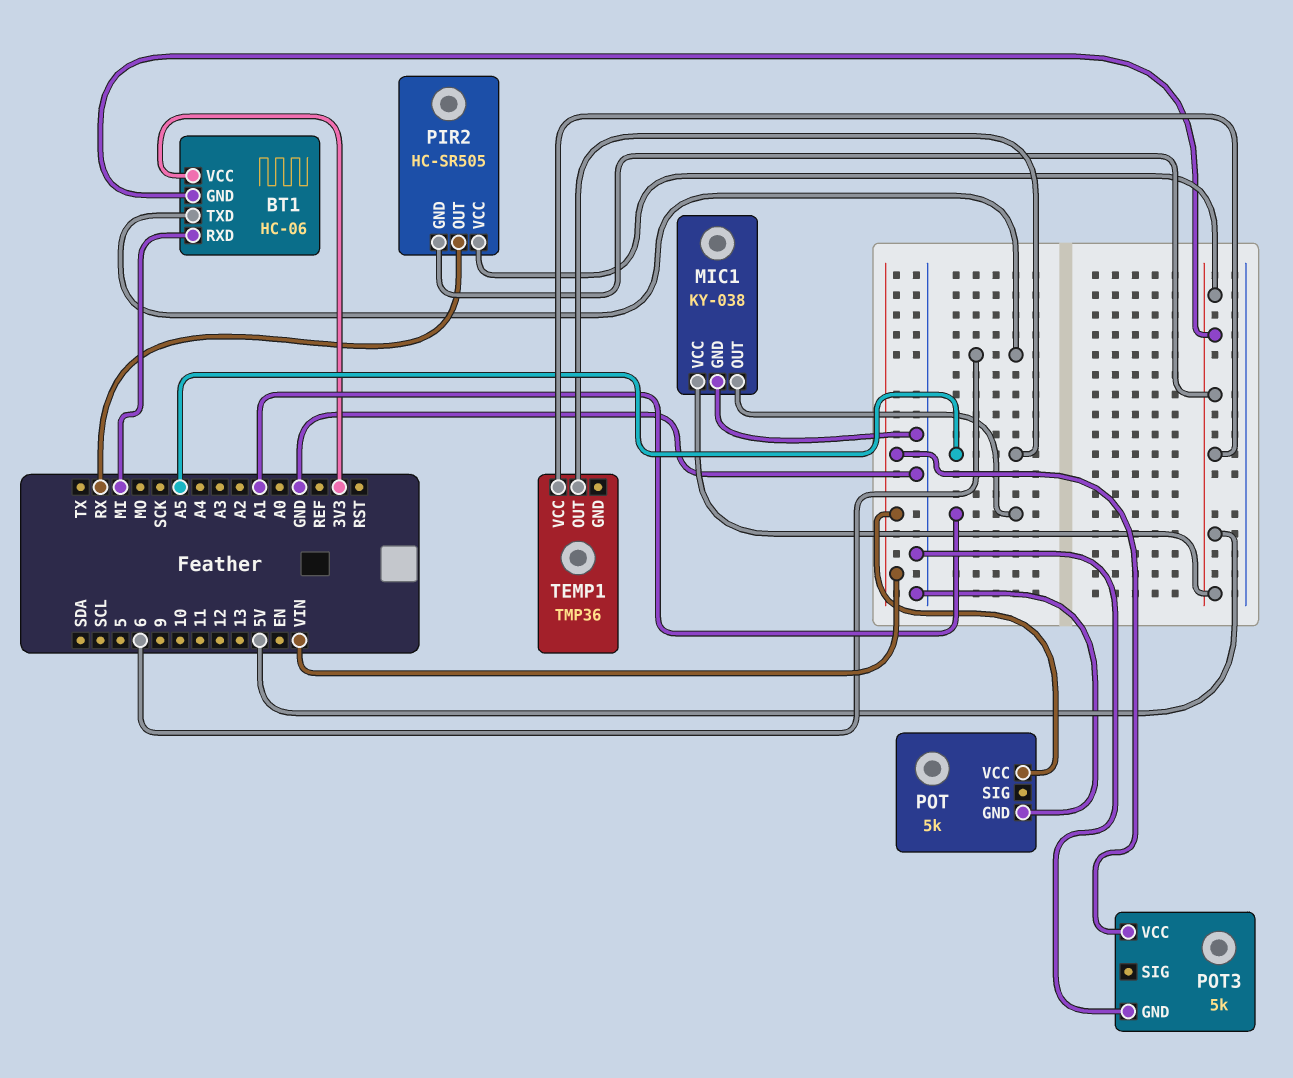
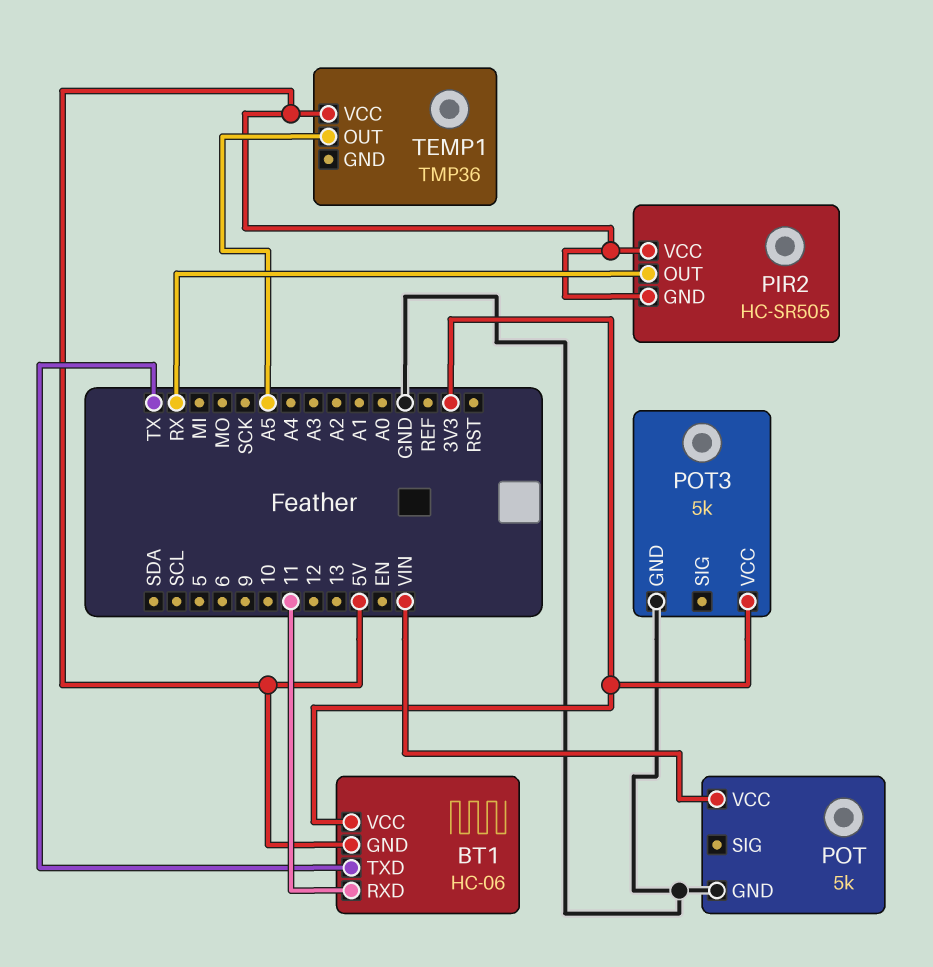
BT1 pin RXD: MI -> 11
BT1 pin TXD: 6 -> TX
MIC1: KY-038 -> none
MIC1 pin GND: GND -> none
MIC1 pin OUT: A1 -> none
MIC1 pin VCC: 5V -> none
POT3 pin VCC: VIN -> 3V3

